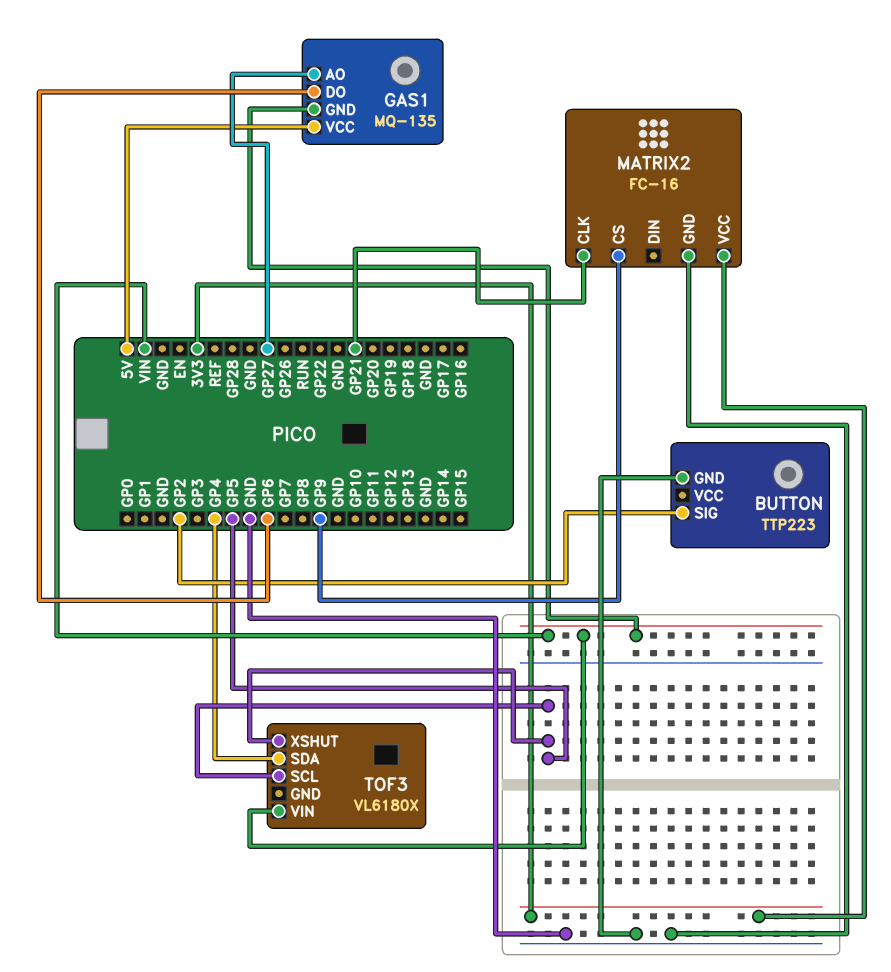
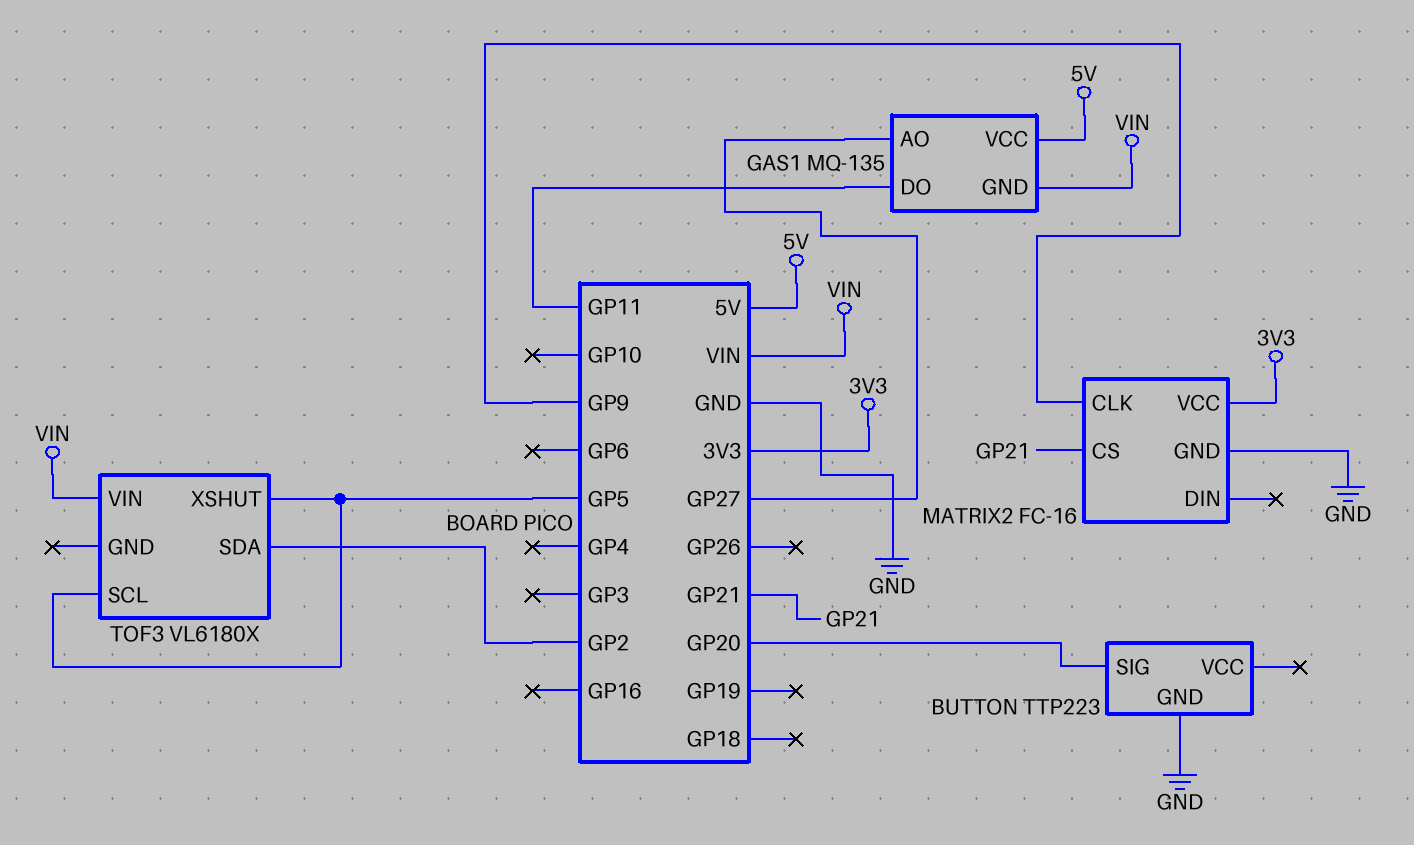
BUTTON pin SIG: GP2 -> GP20
GAS1 pin DO: GP6 -> GP11
MATRIX2 pin CLK: GP21 -> GP9
MATRIX2 pin CS: GP9 -> GP21
TOF3 pin SDA: GP4 -> GP2

